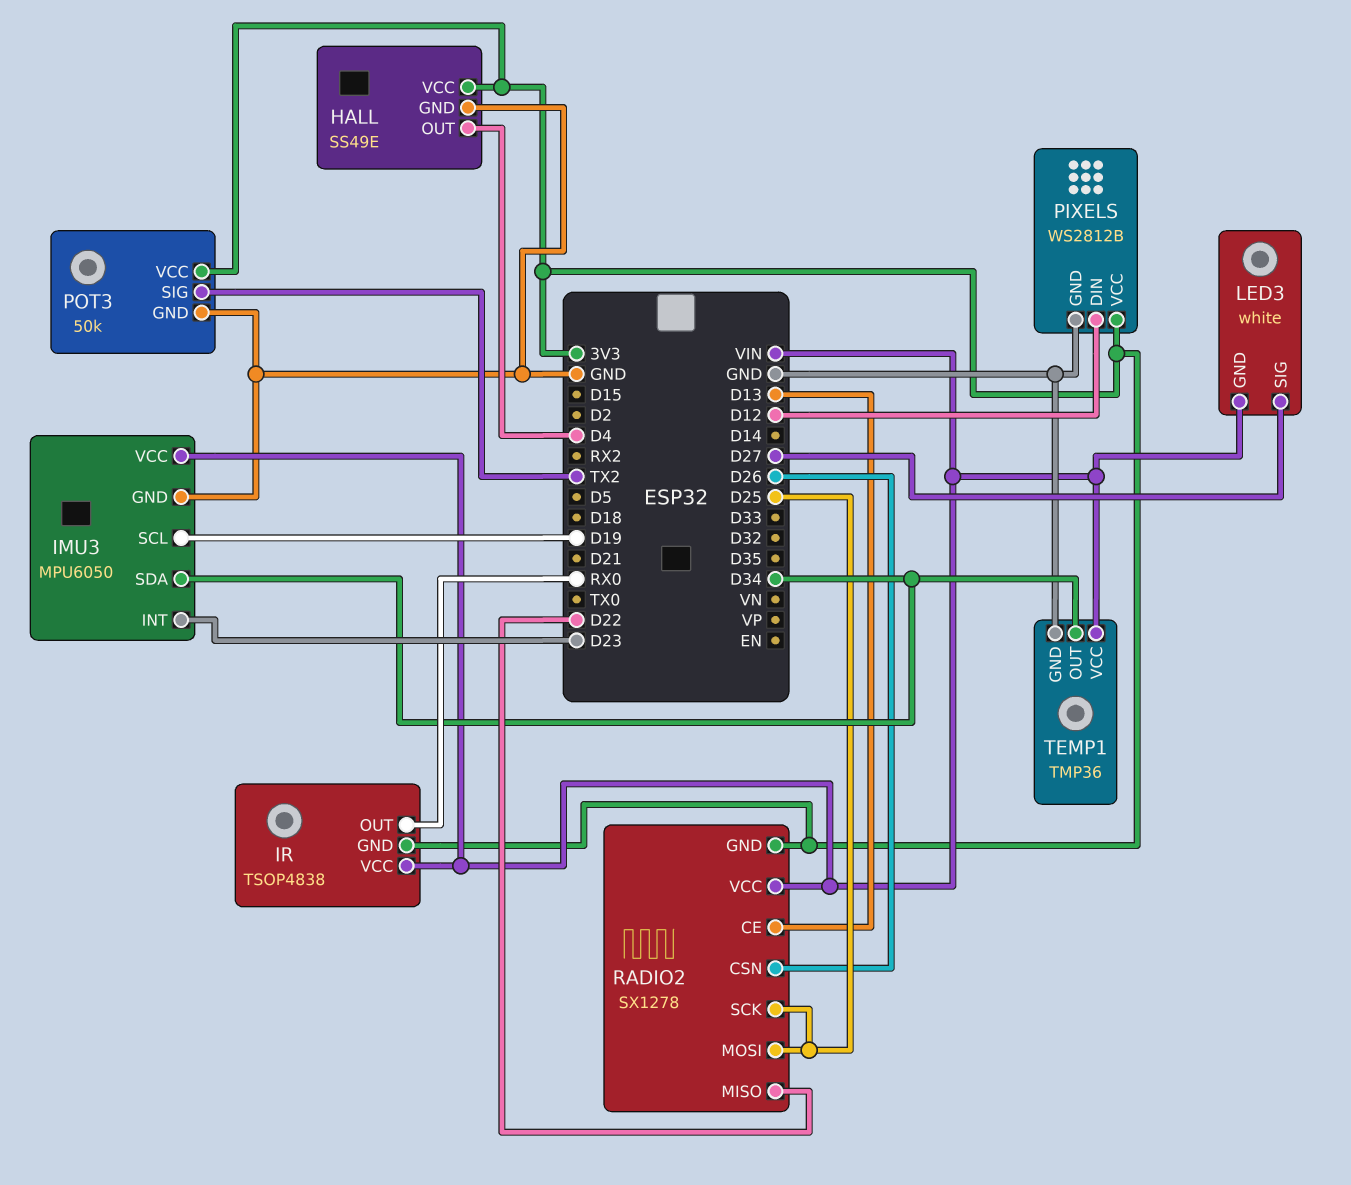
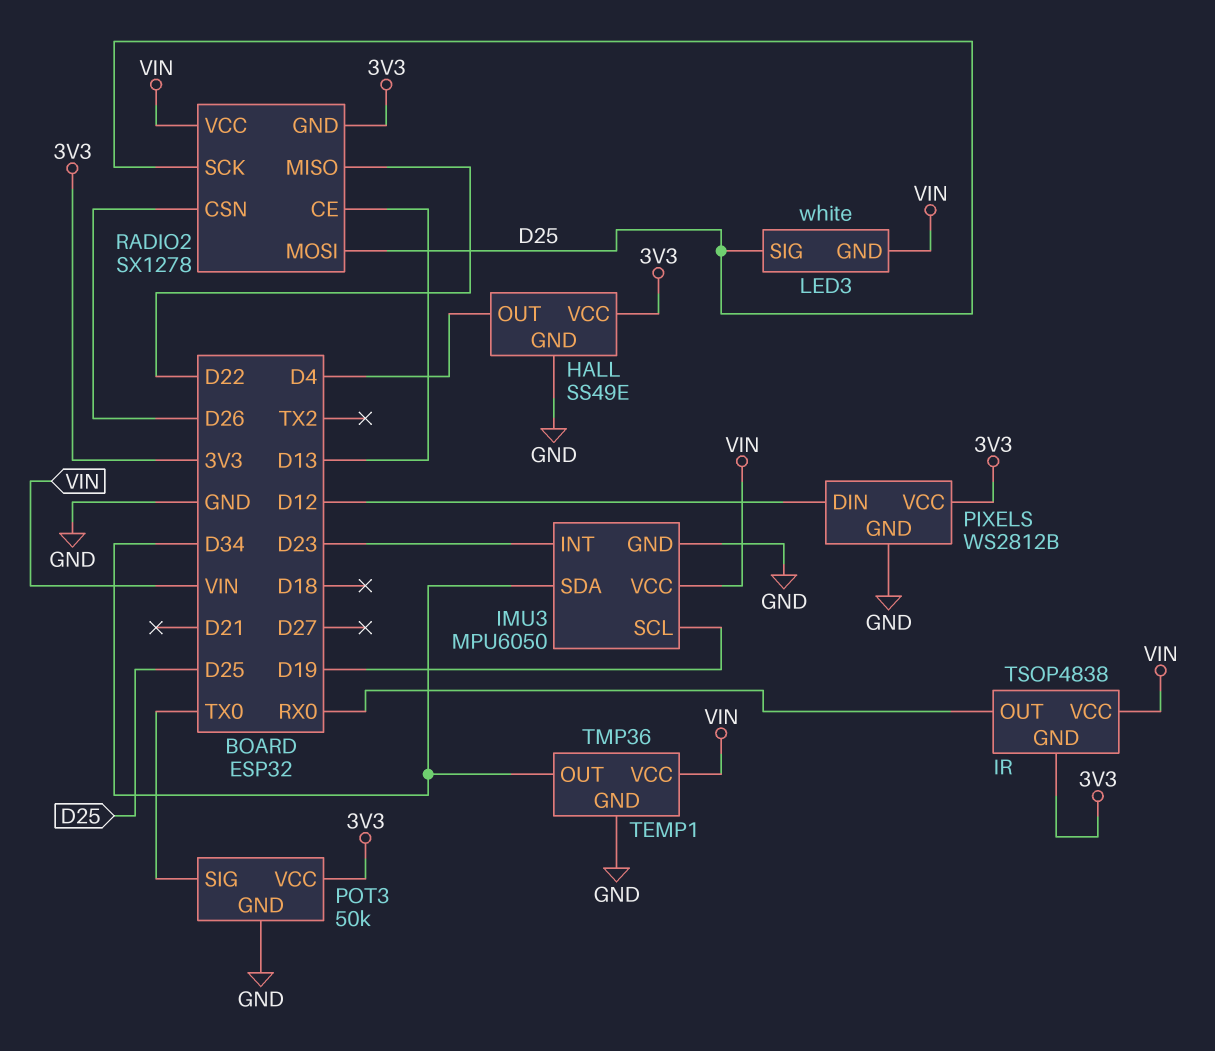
LED3 pin SIG: D27 -> D25
POT3 pin SIG: TX2 -> TX0

